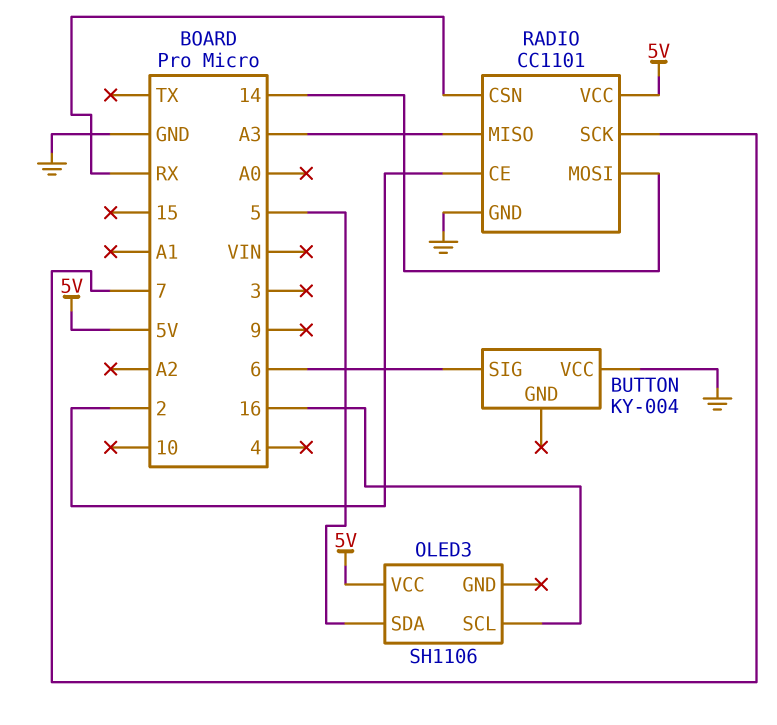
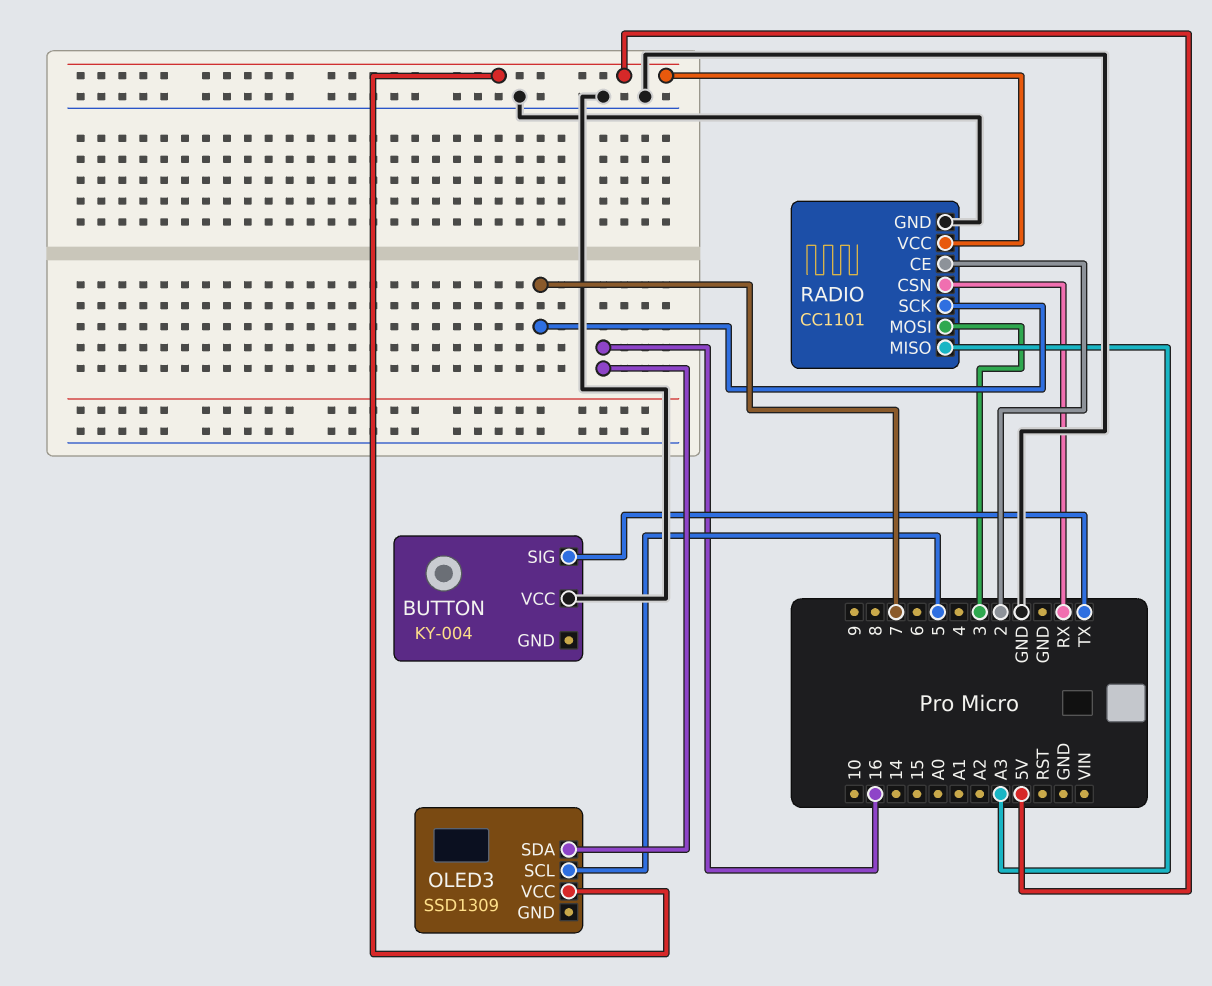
BUTTON pin SIG: 6 -> TX
OLED3: SH1106 -> SSD1309
OLED3 pin SCL: 16 -> 5
OLED3 pin SDA: 5 -> 16
RADIO pin MOSI: 14 -> 3

